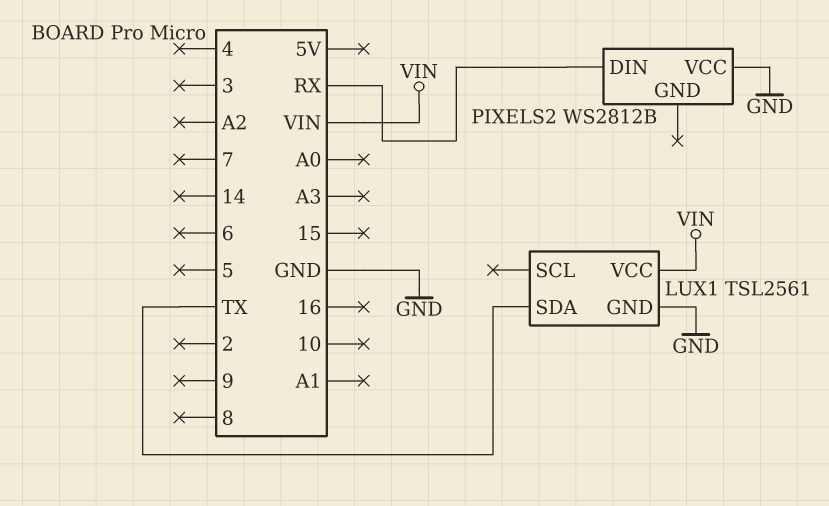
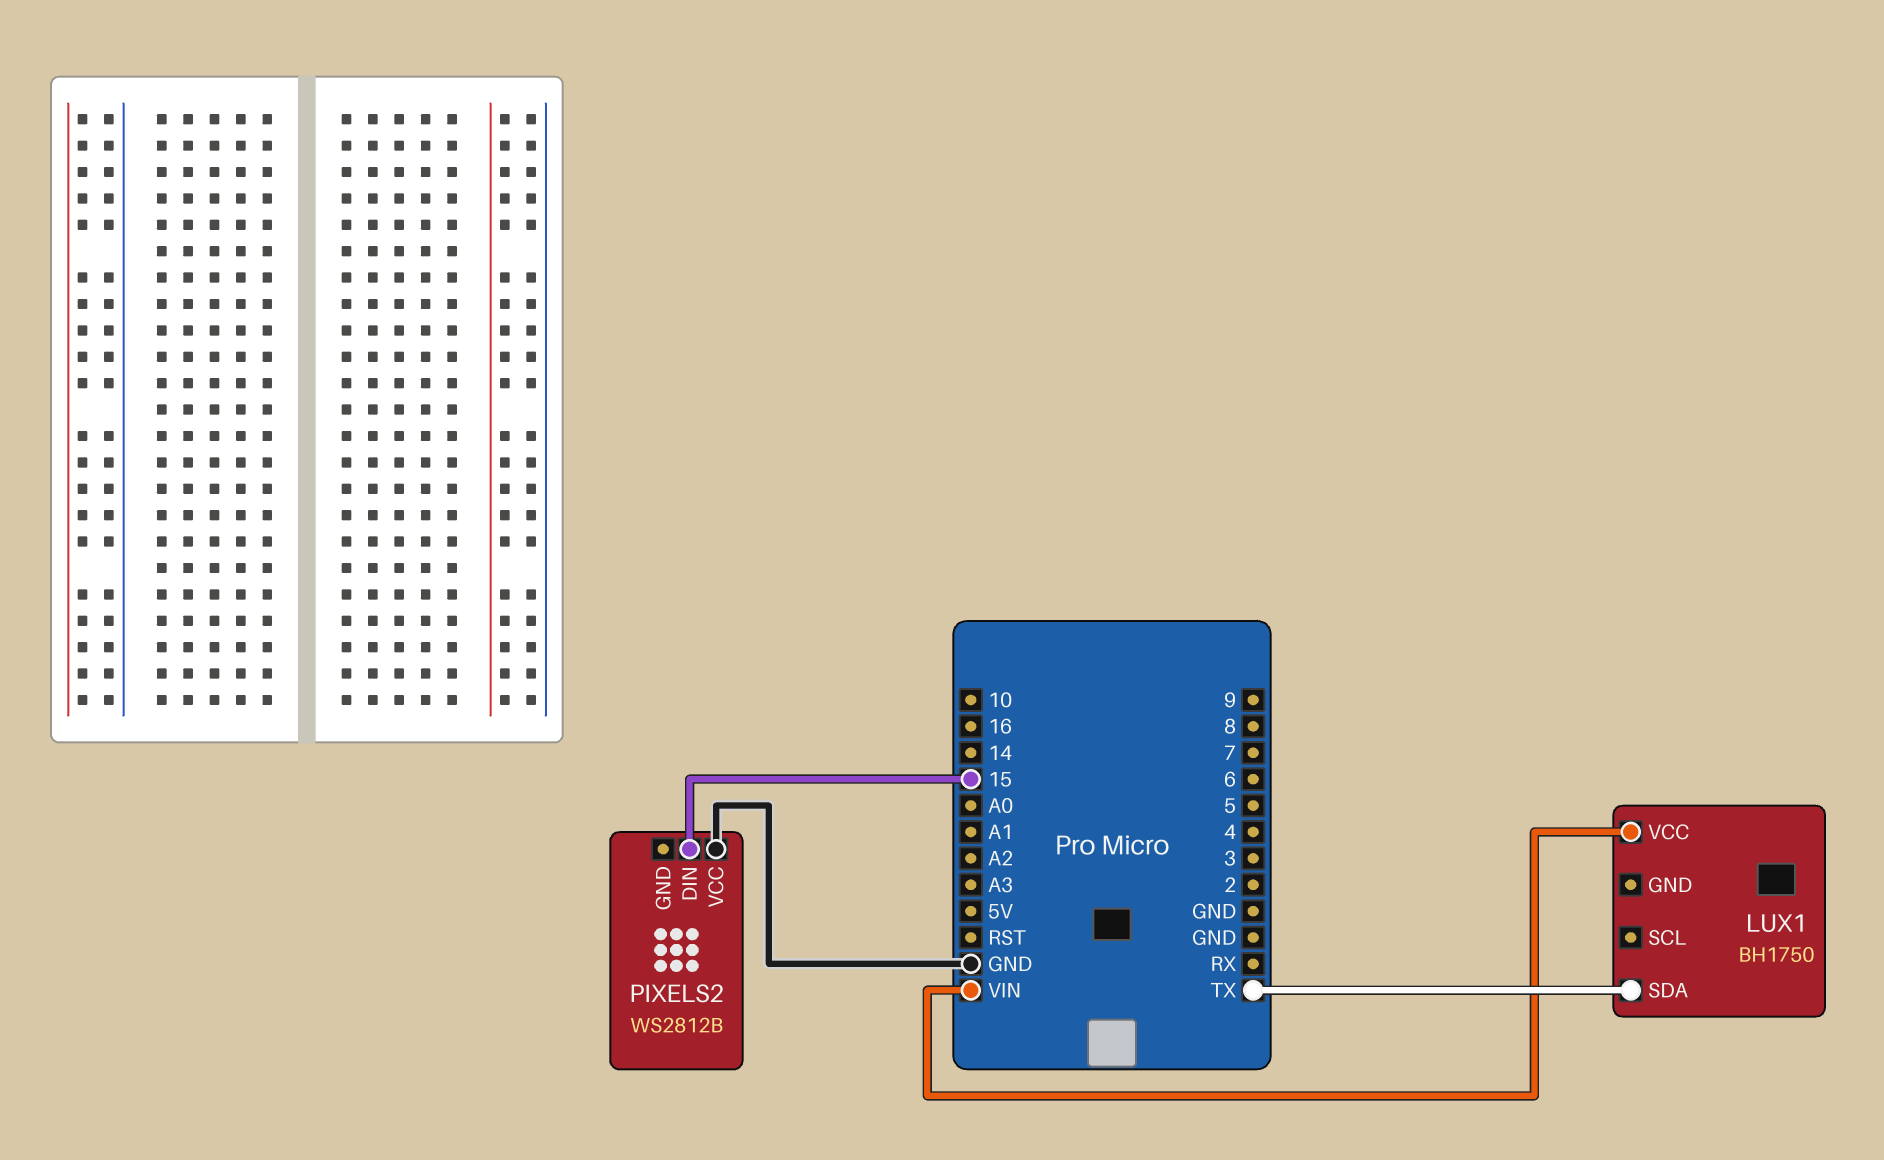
LUX1: TSL2561 -> BH1750
LUX1 pin GND: GND -> none
PIXELS2 pin DIN: RX -> 15

